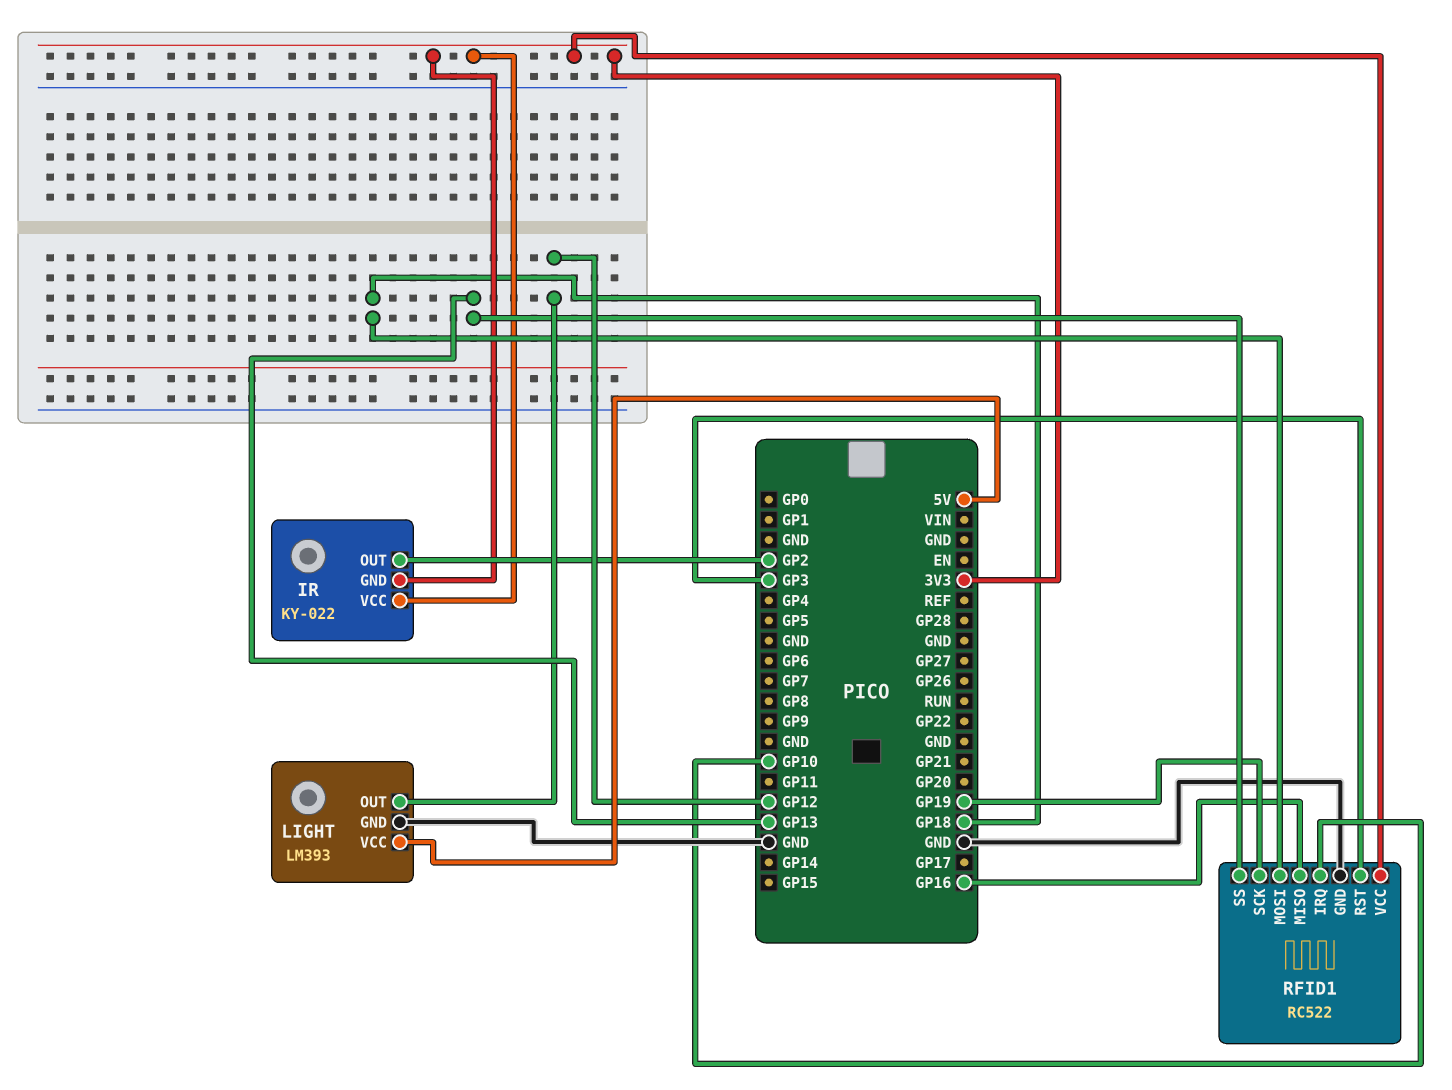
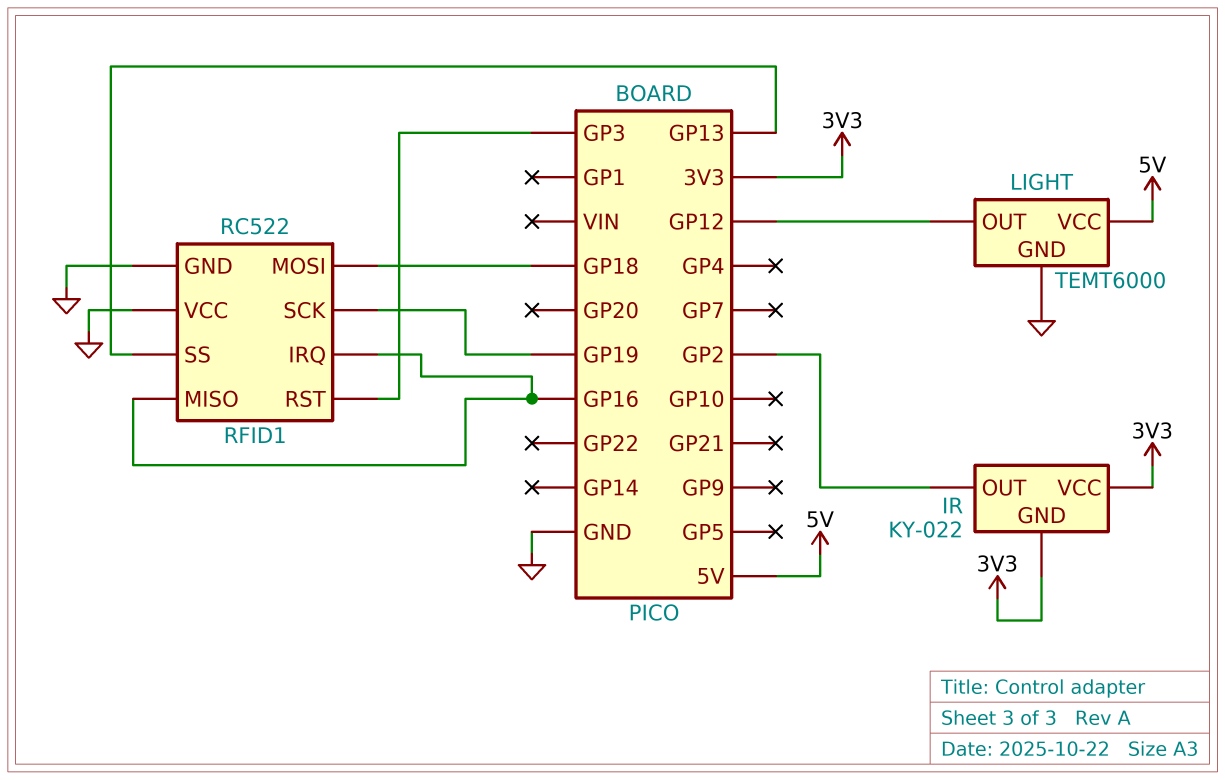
LIGHT: LM393 -> TEMT6000
RFID1 pin IRQ: GP10 -> GP16
RFID1 pin VCC: 3V3 -> GND

